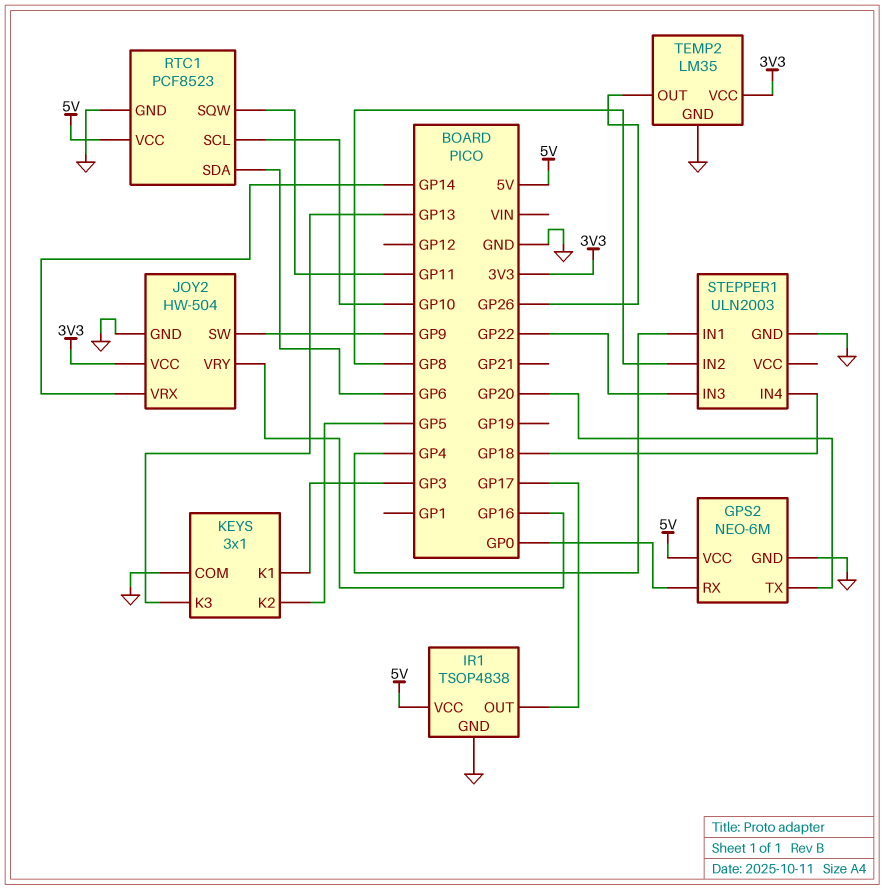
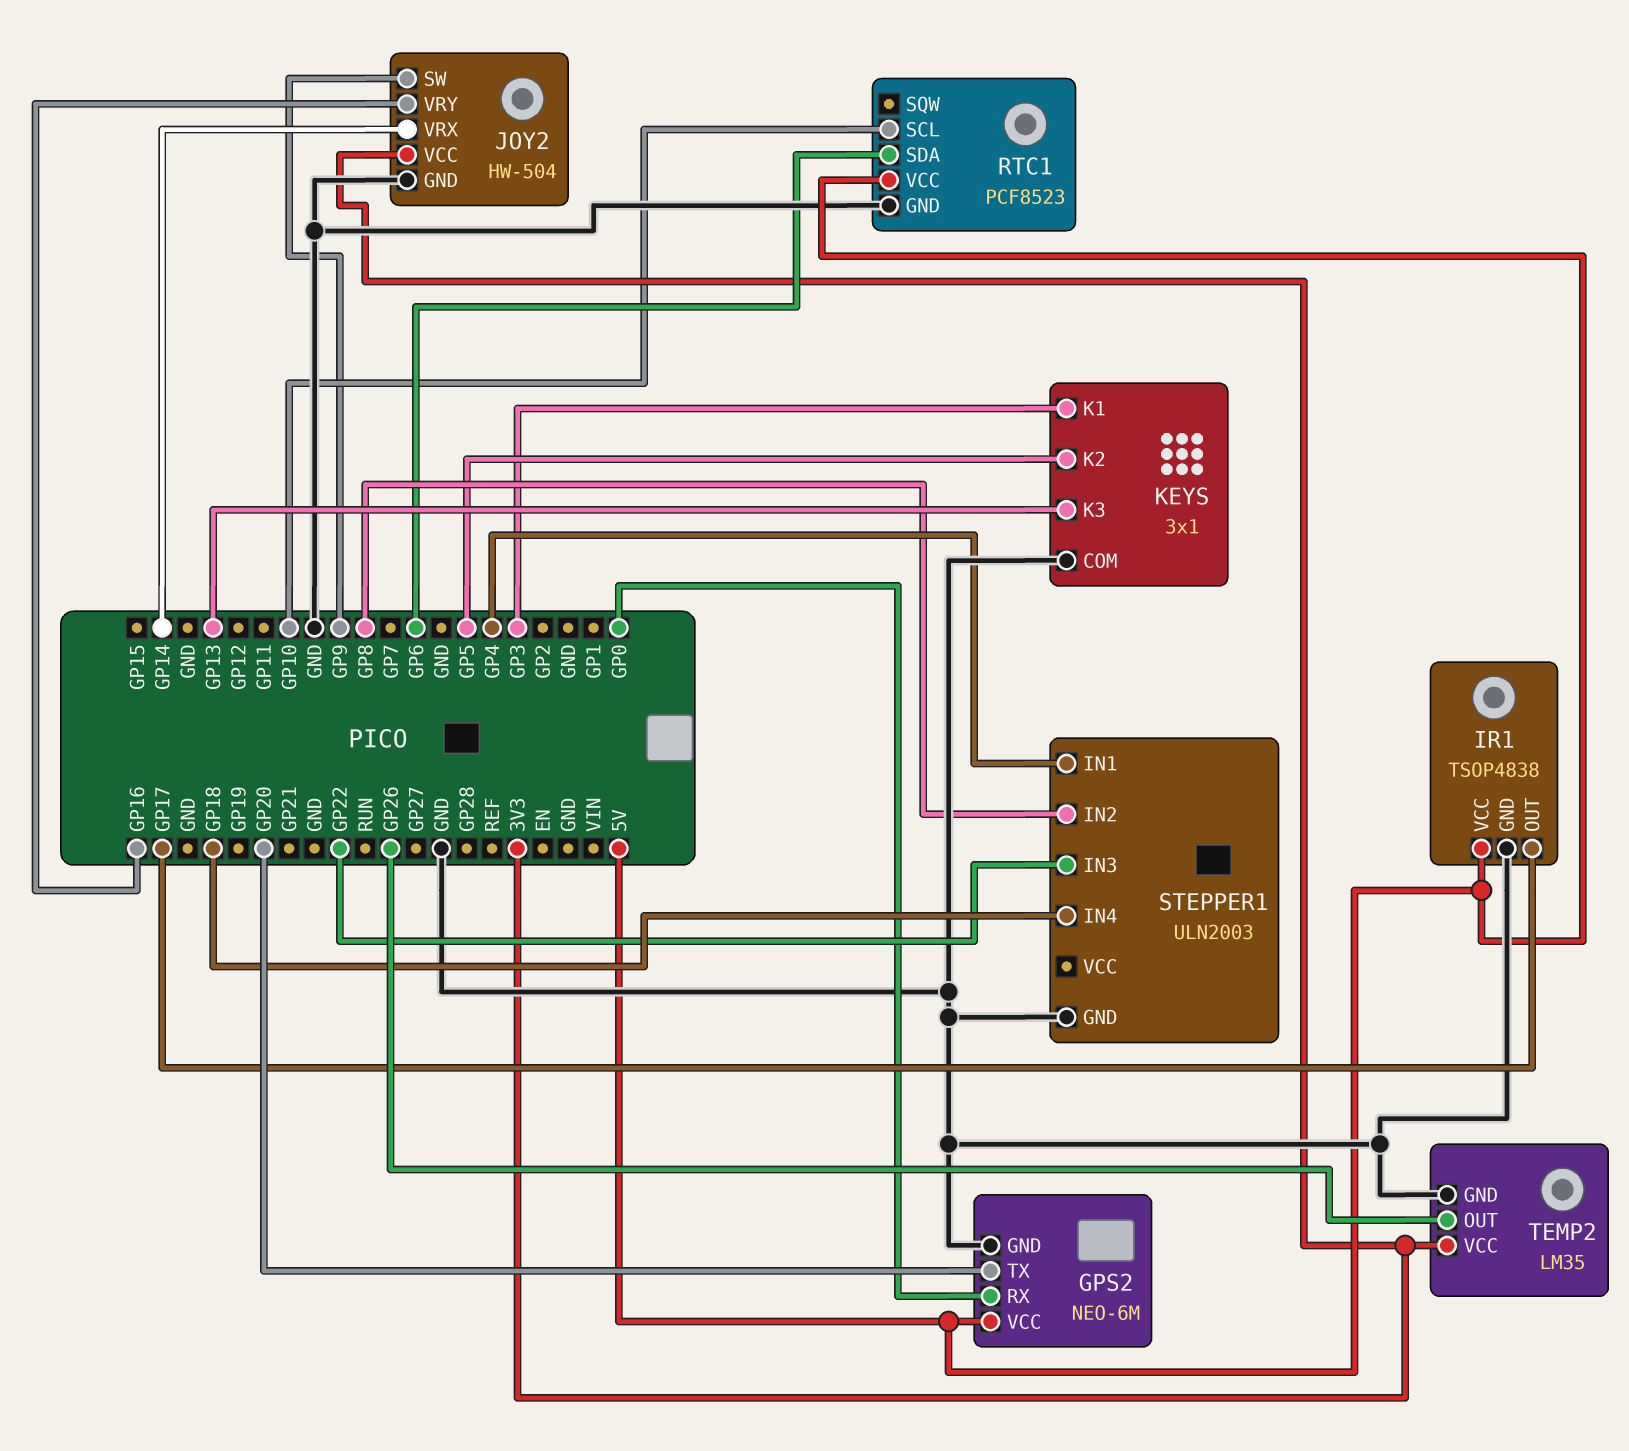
RTC1 pin SQW: GP11 -> none

